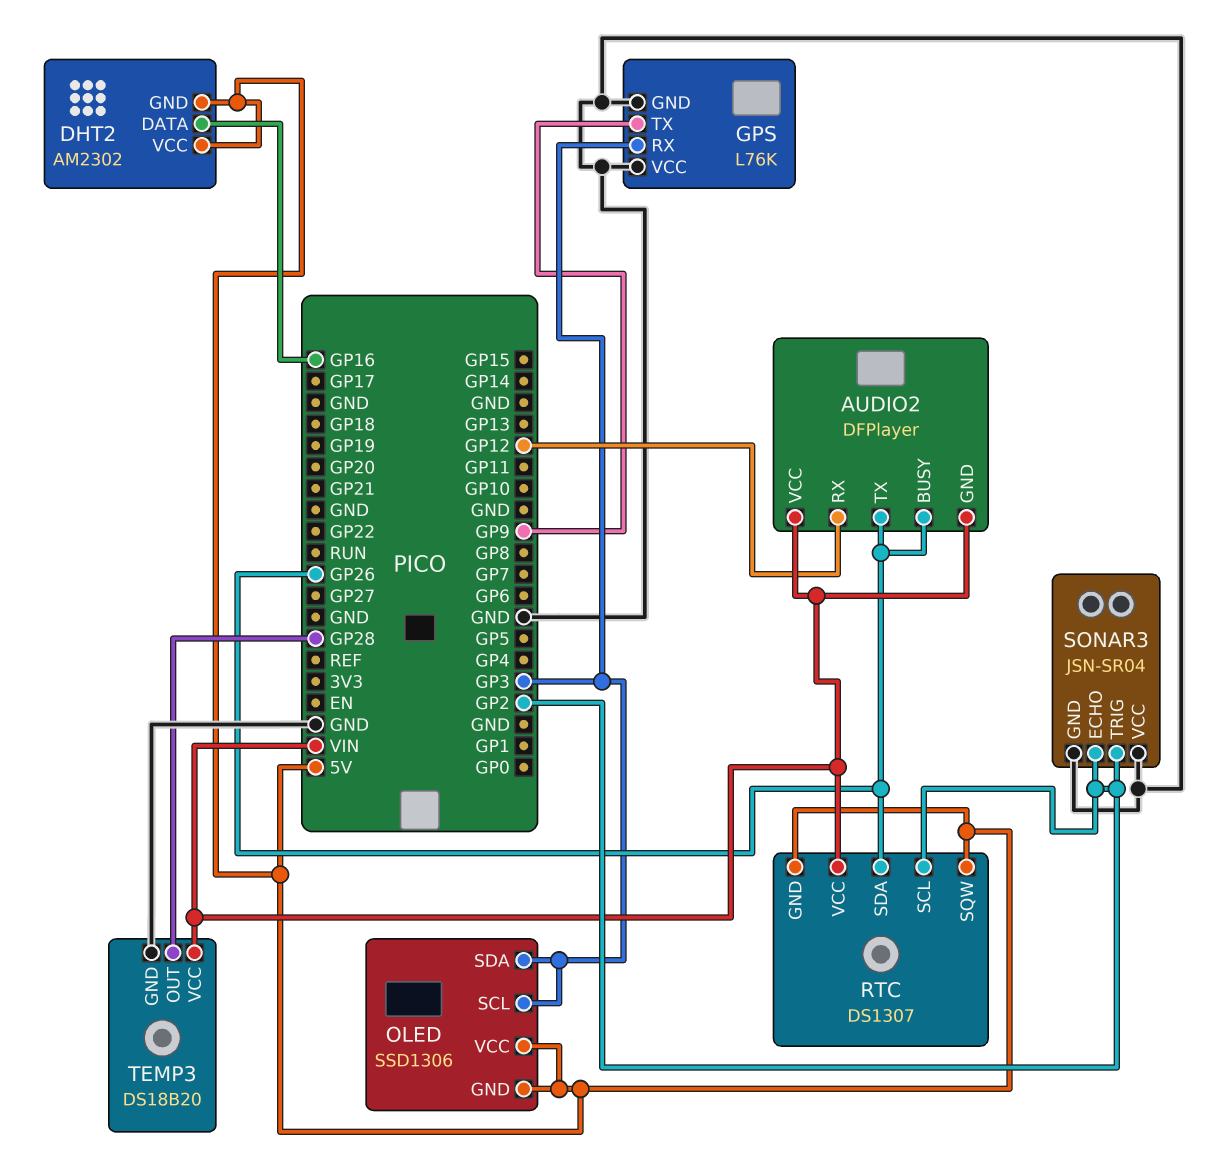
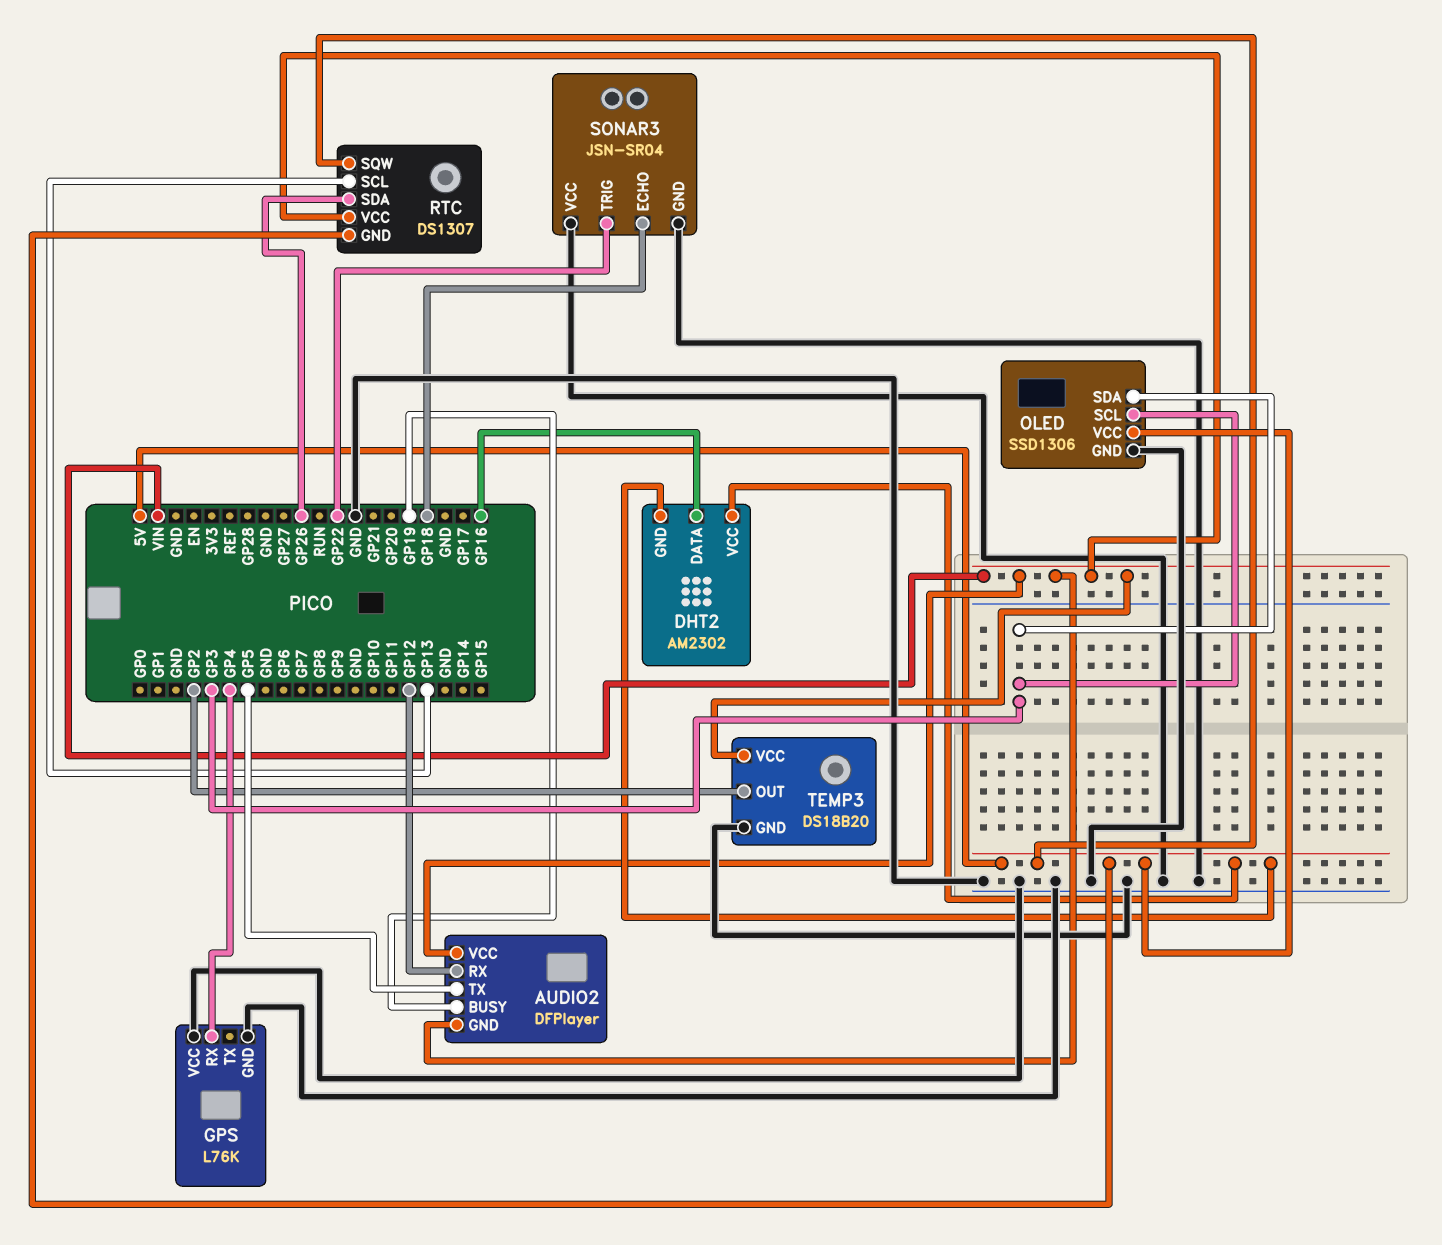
AUDIO2 pin BUSY: GP26 -> GP19
AUDIO2 pin TX: GP26 -> GP5
GPS pin RX: GP3 -> GP4
GPS pin TX: GP9 -> none
OLED pin GND: 5V -> GND
RTC pin SCL: GP2 -> GP13
SONAR3 pin ECHO: GP2 -> GP18
SONAR3 pin TRIG: GP2 -> GP22
TEMP3 pin OUT: GP28 -> GP2

